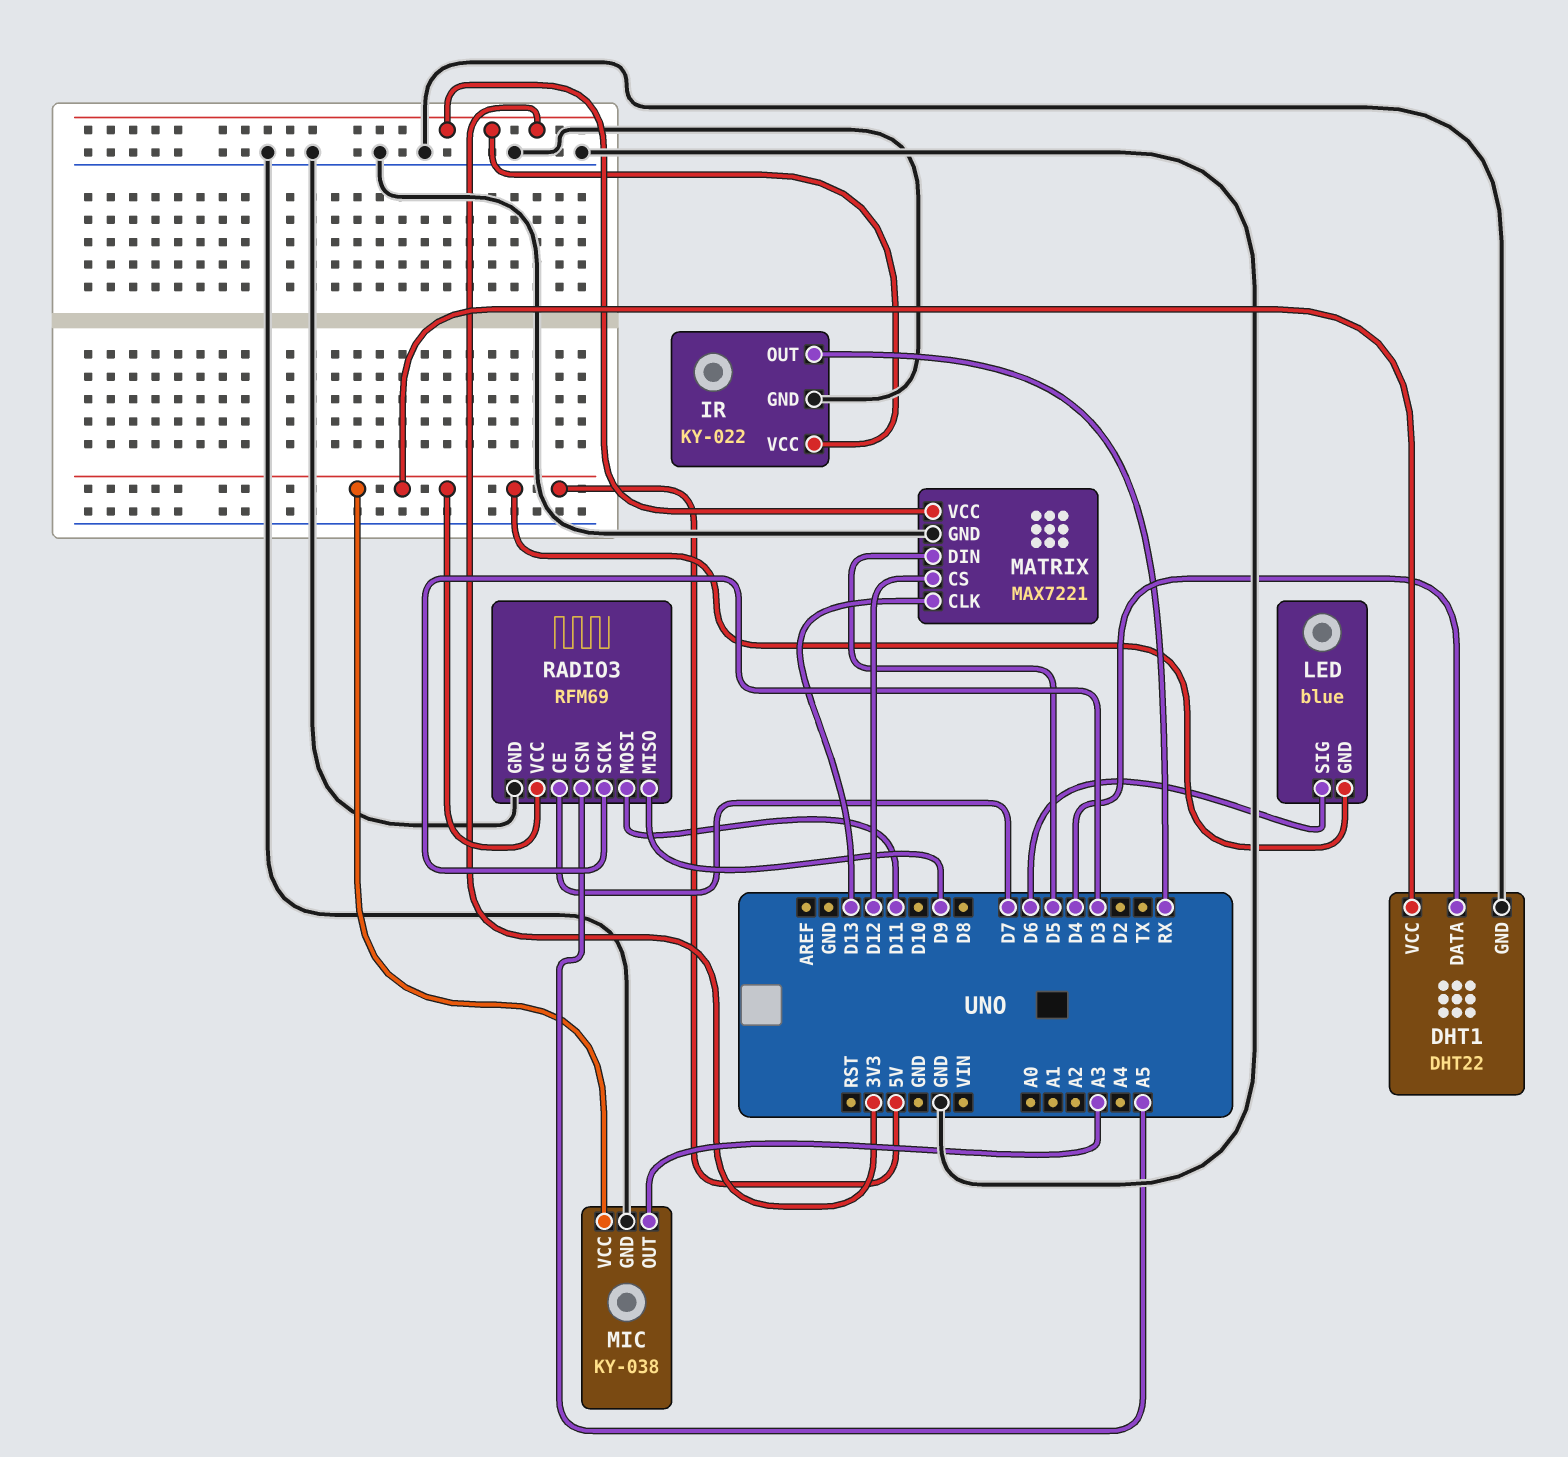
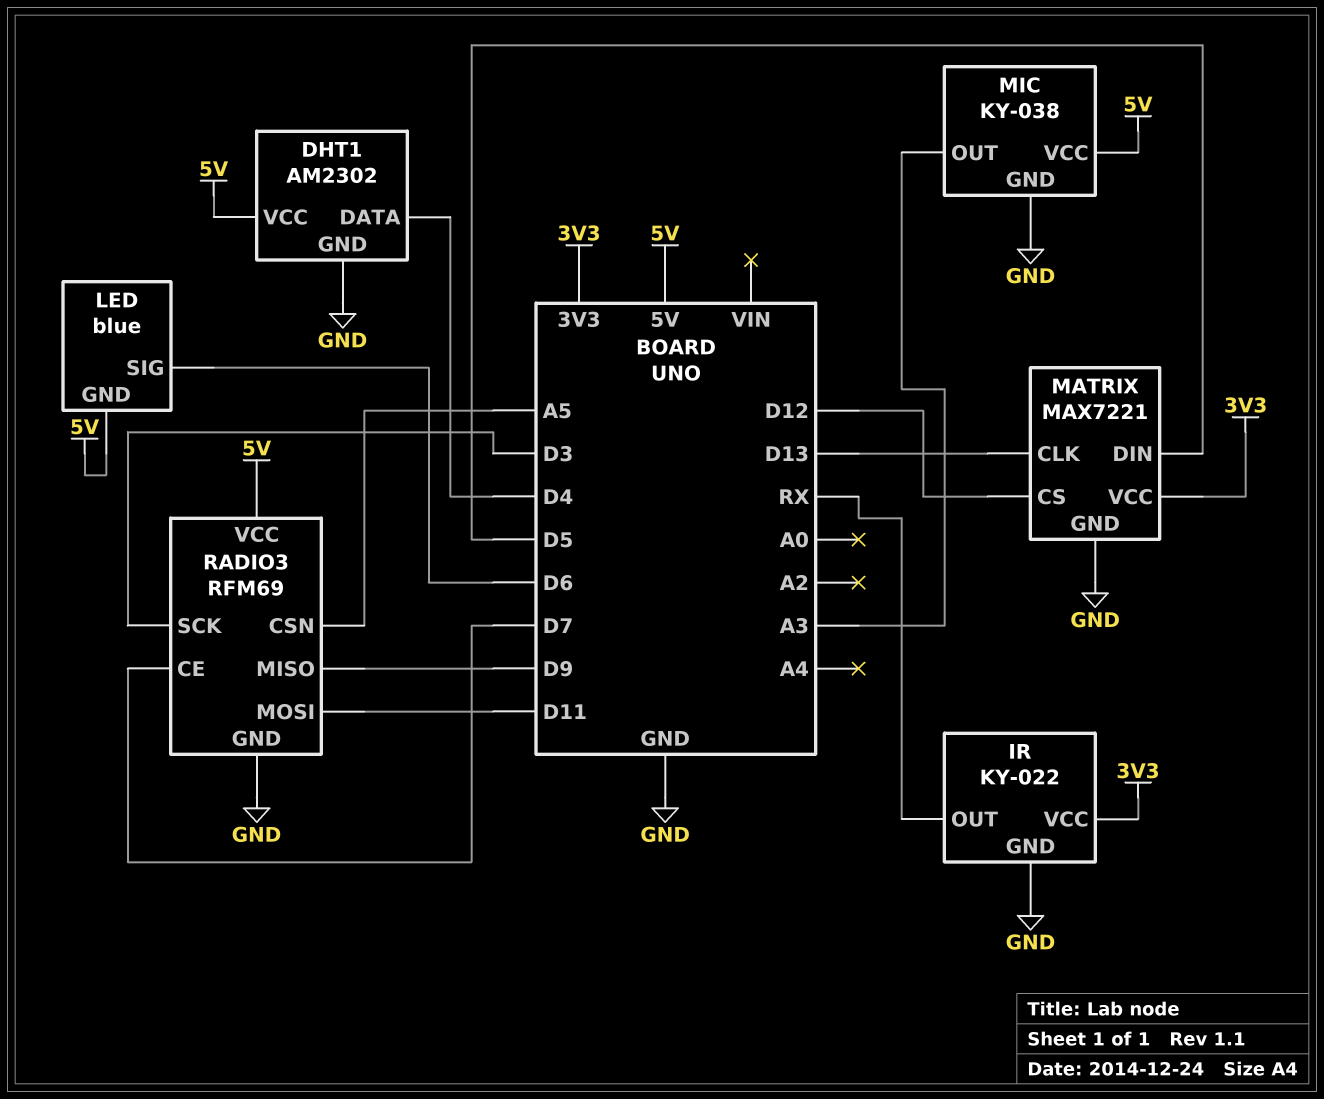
DHT1: DHT22 -> AM2302

